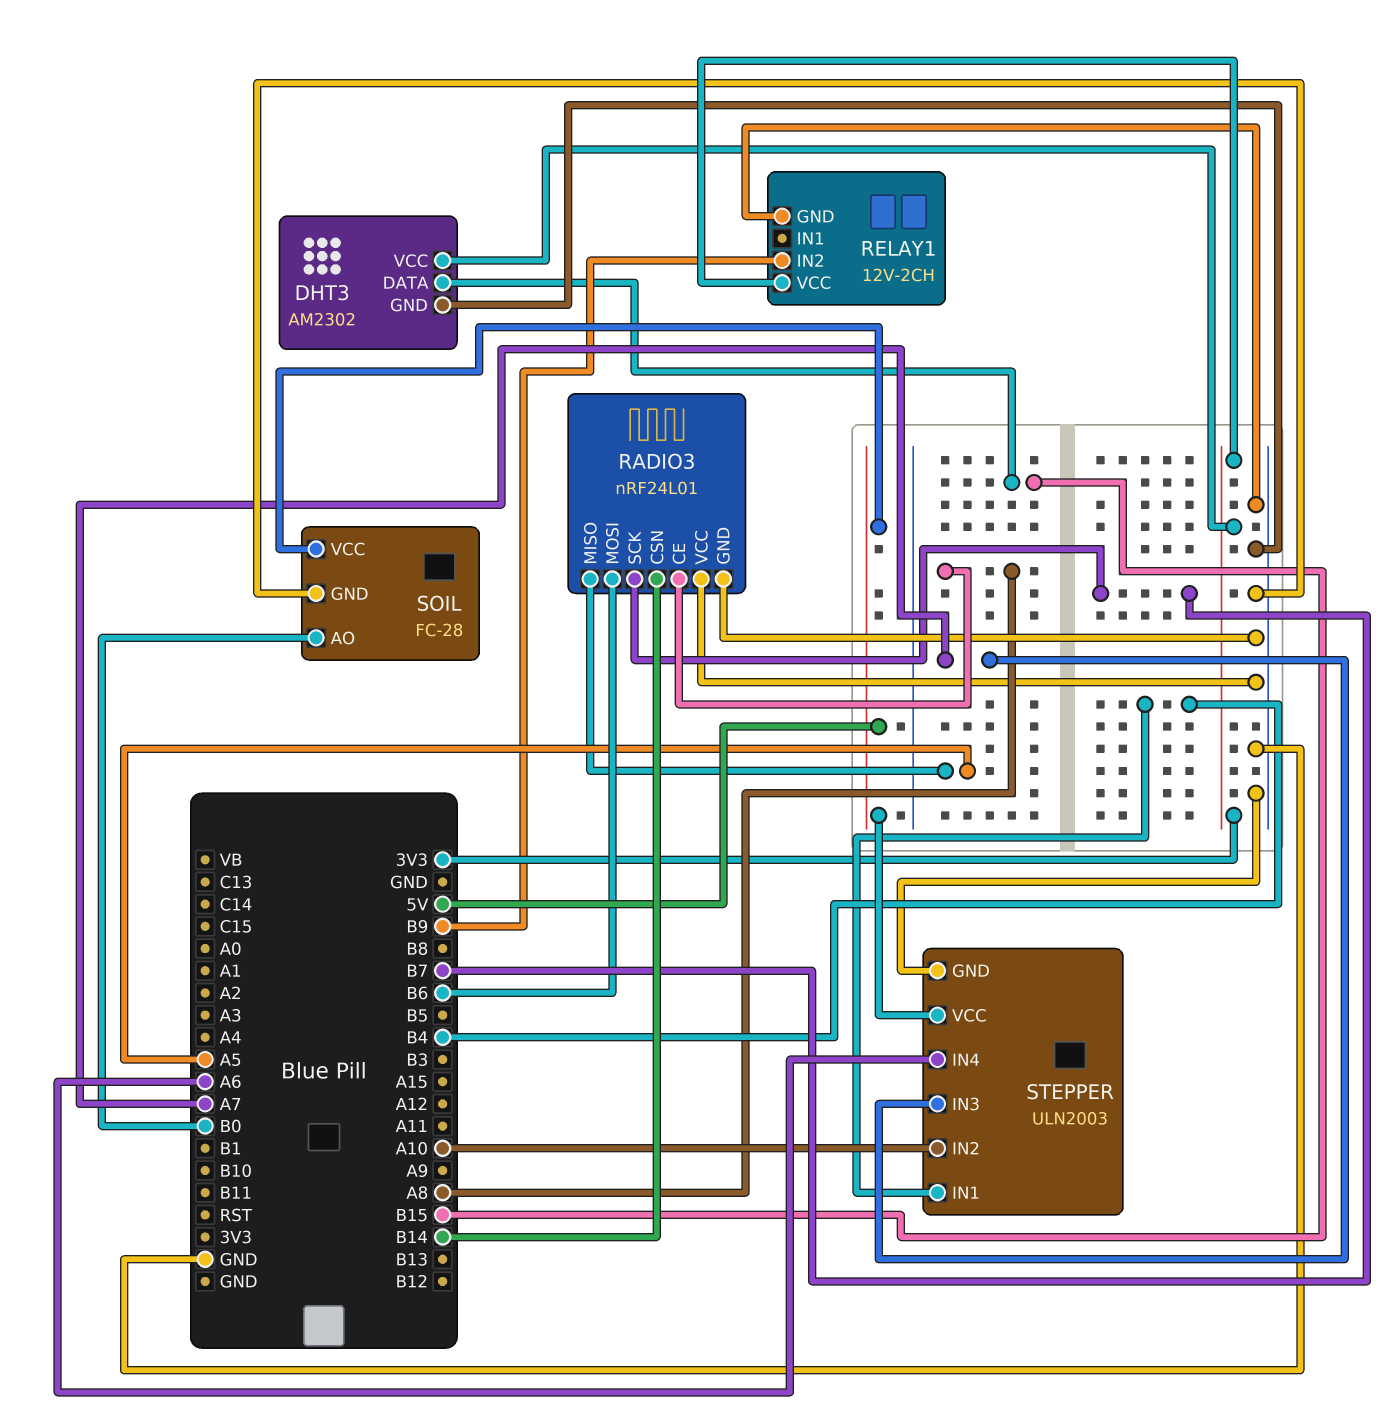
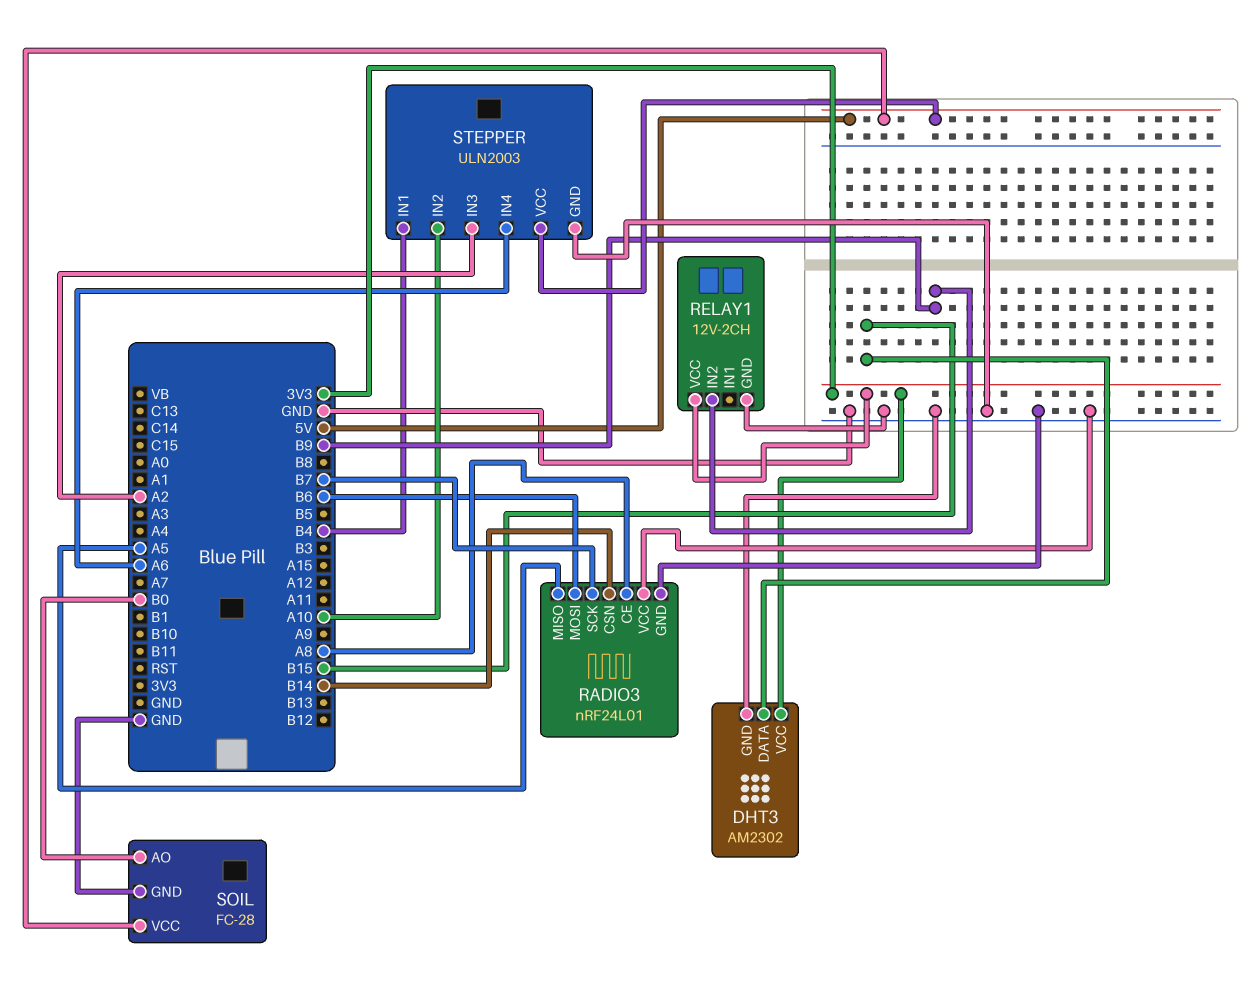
STEPPER pin IN3: A7 -> A2

